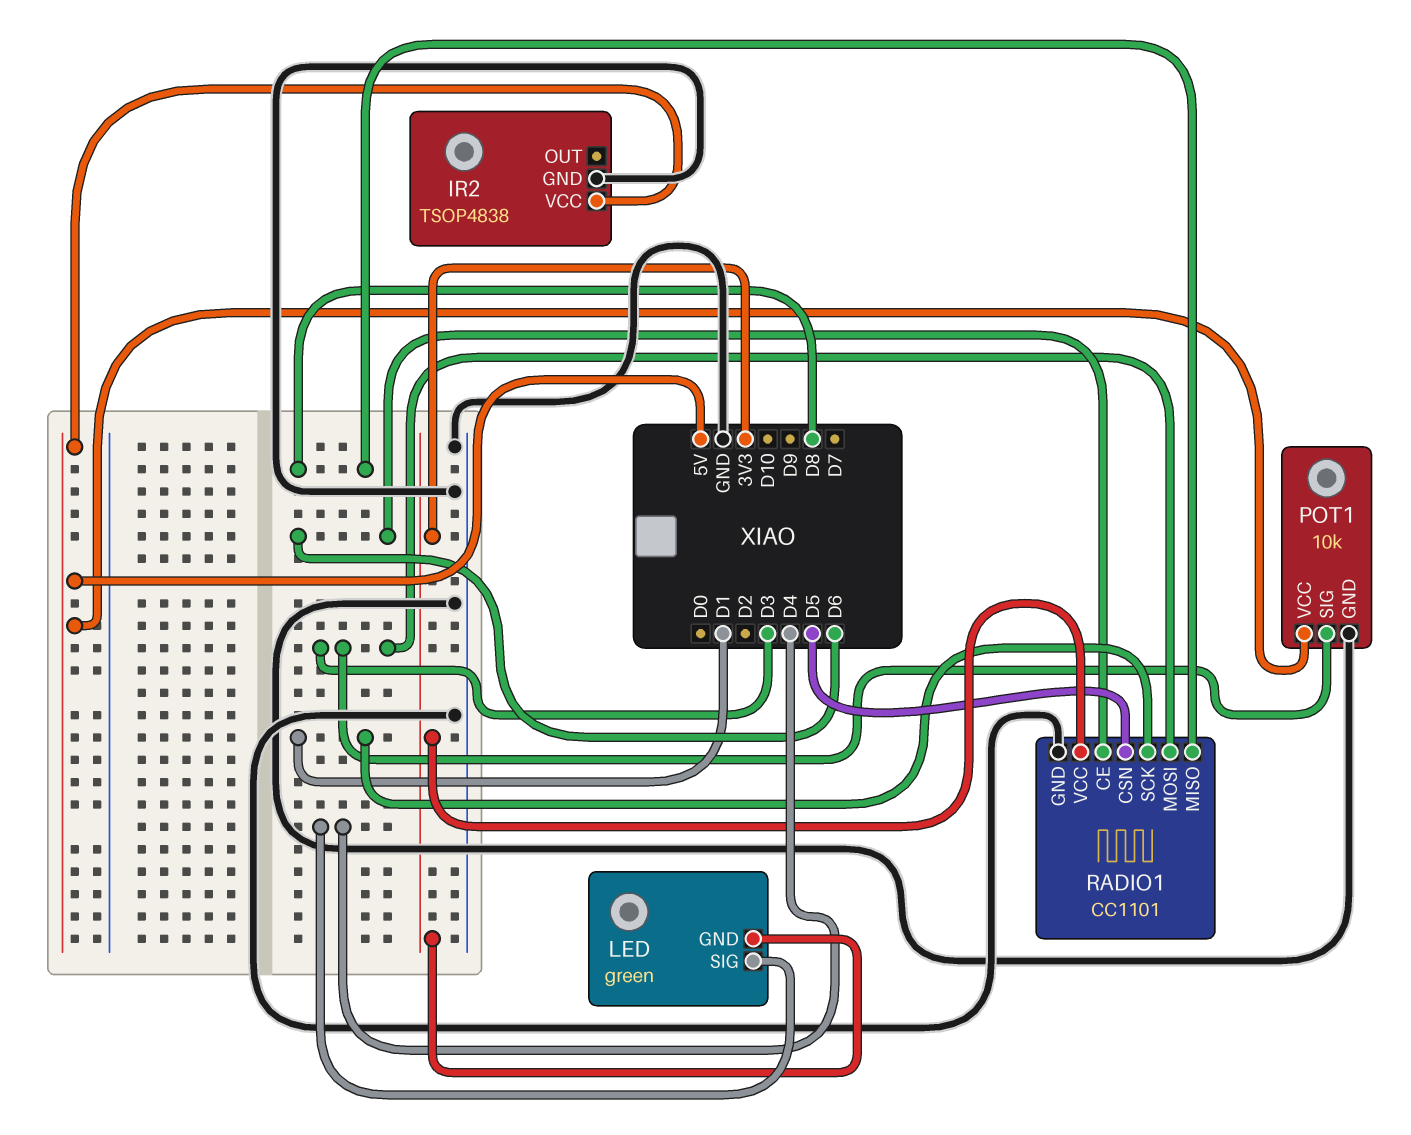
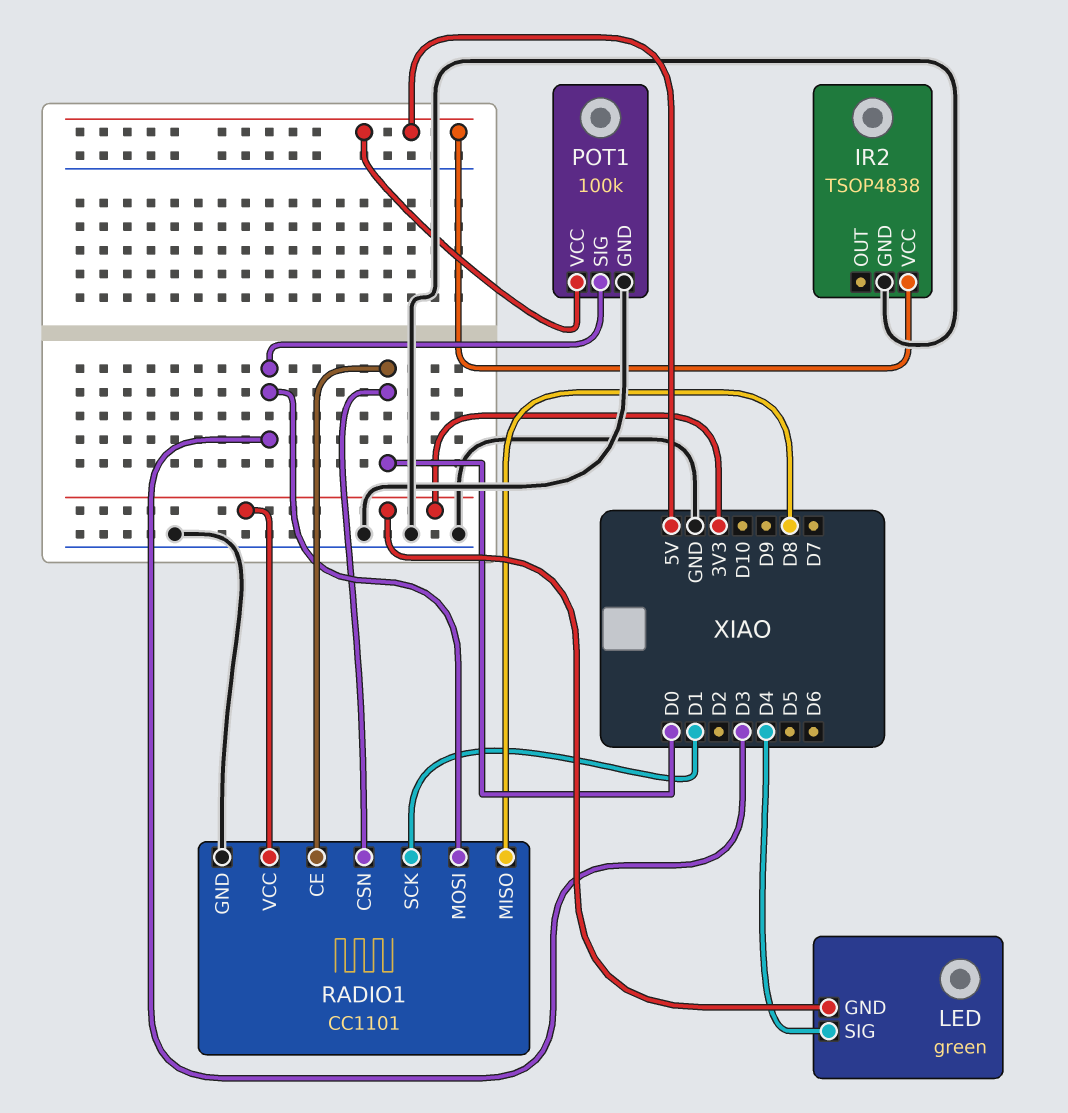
POT1: 10k -> 100k
RADIO1 pin CE: D6 -> D0
RADIO1 pin CSN: D5 -> D0

